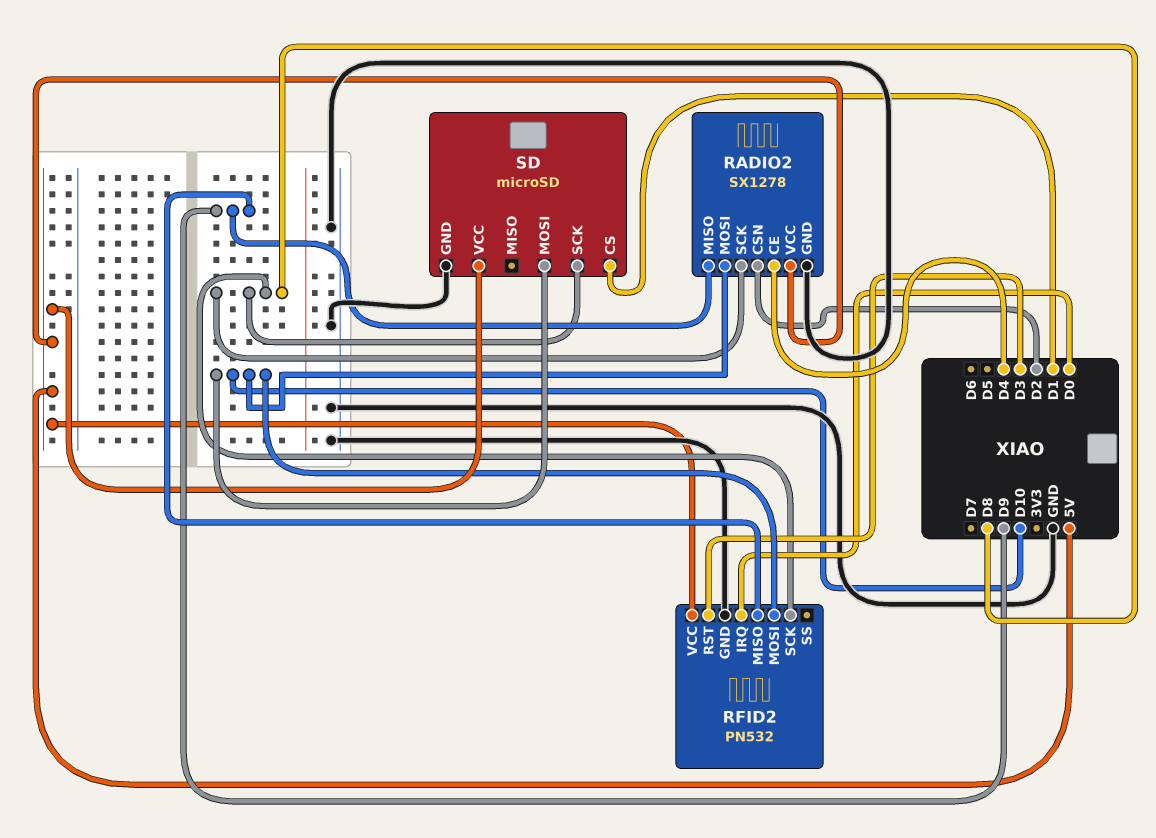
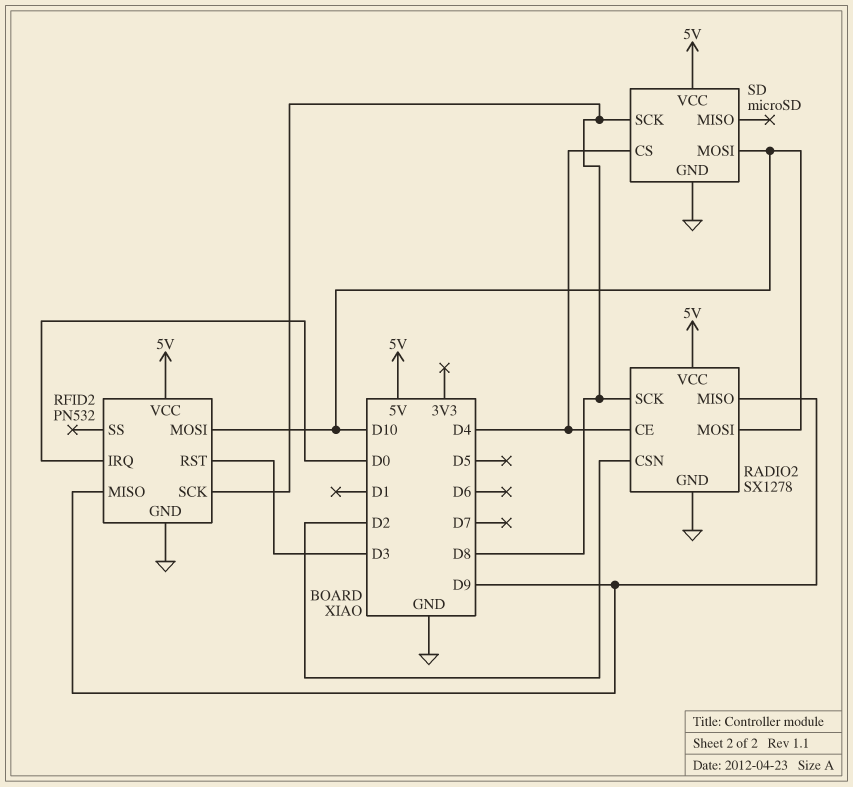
SD pin CS: D1 -> D4

